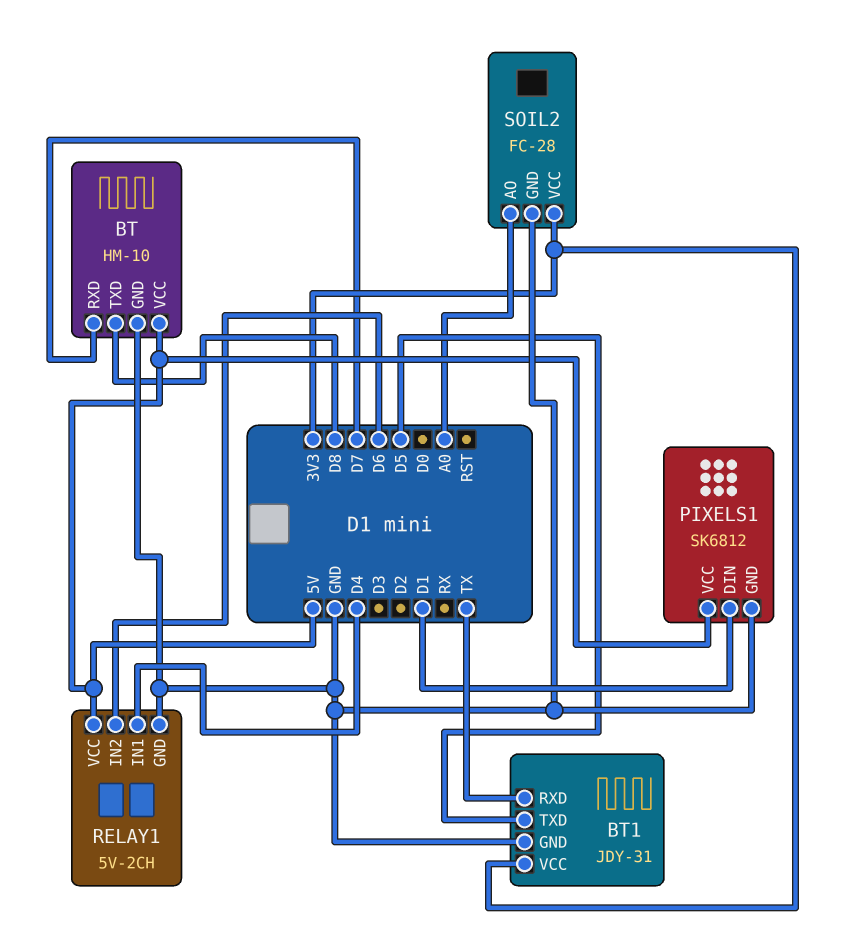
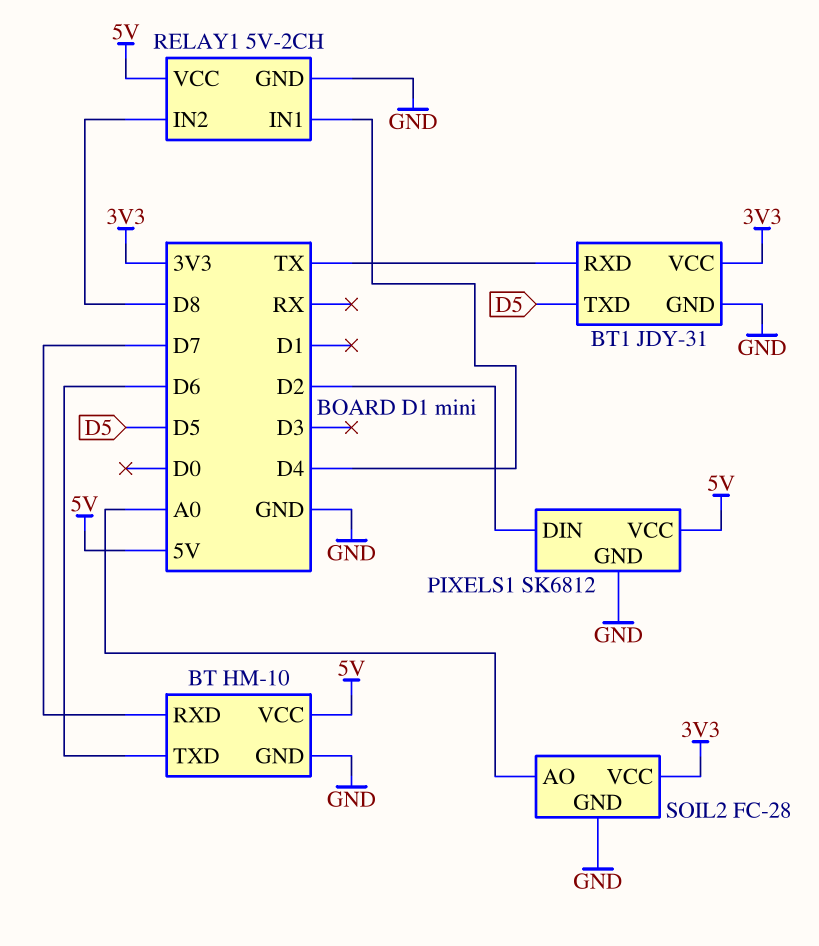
BT pin TXD: D8 -> D6
PIXELS1 pin DIN: D1 -> D2
RELAY1 pin IN2: D6 -> D8

